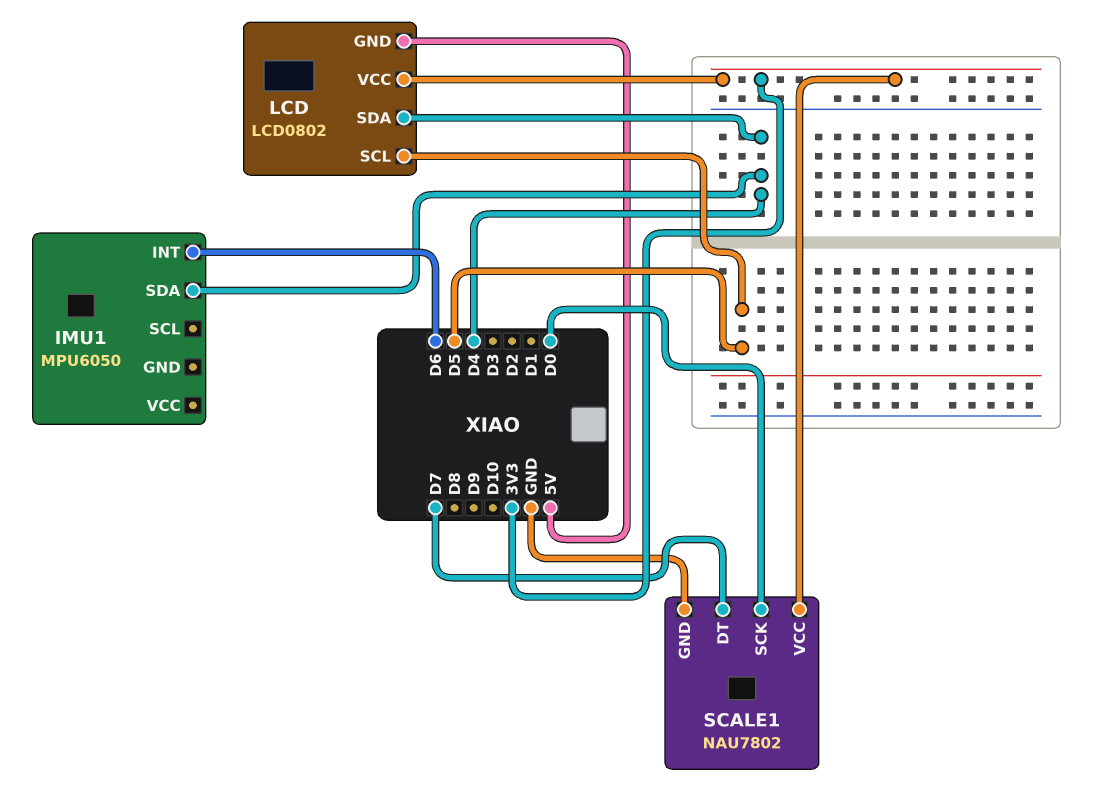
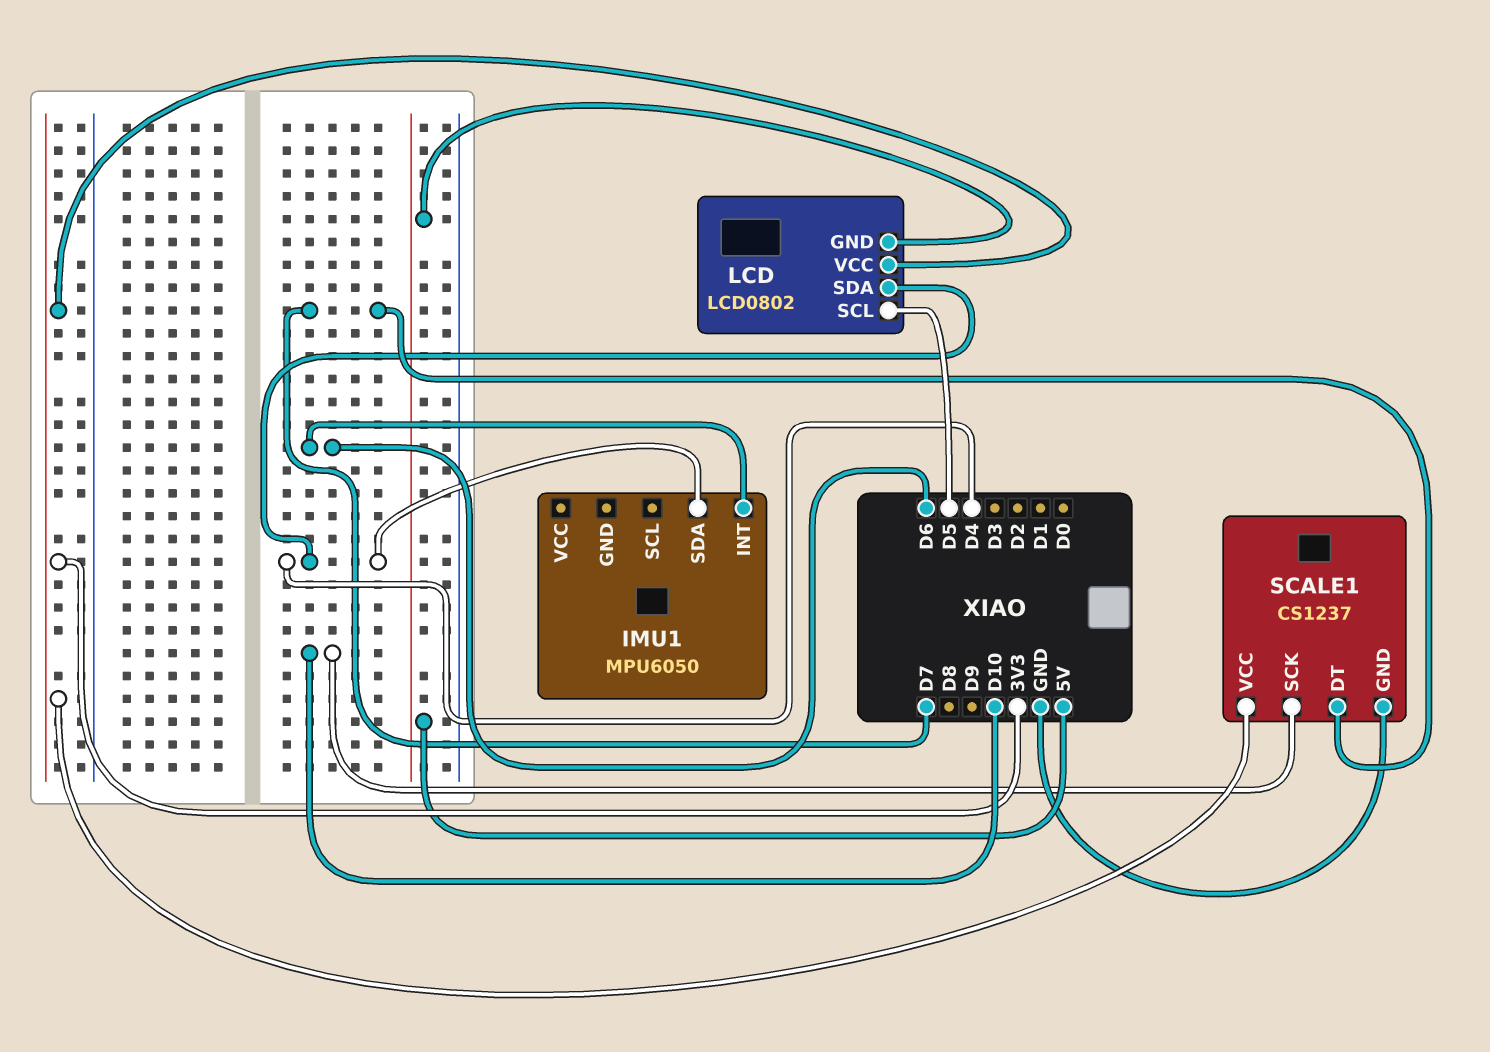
SCALE1: NAU7802 -> CS1237
SCALE1 pin SCK: D0 -> D10

